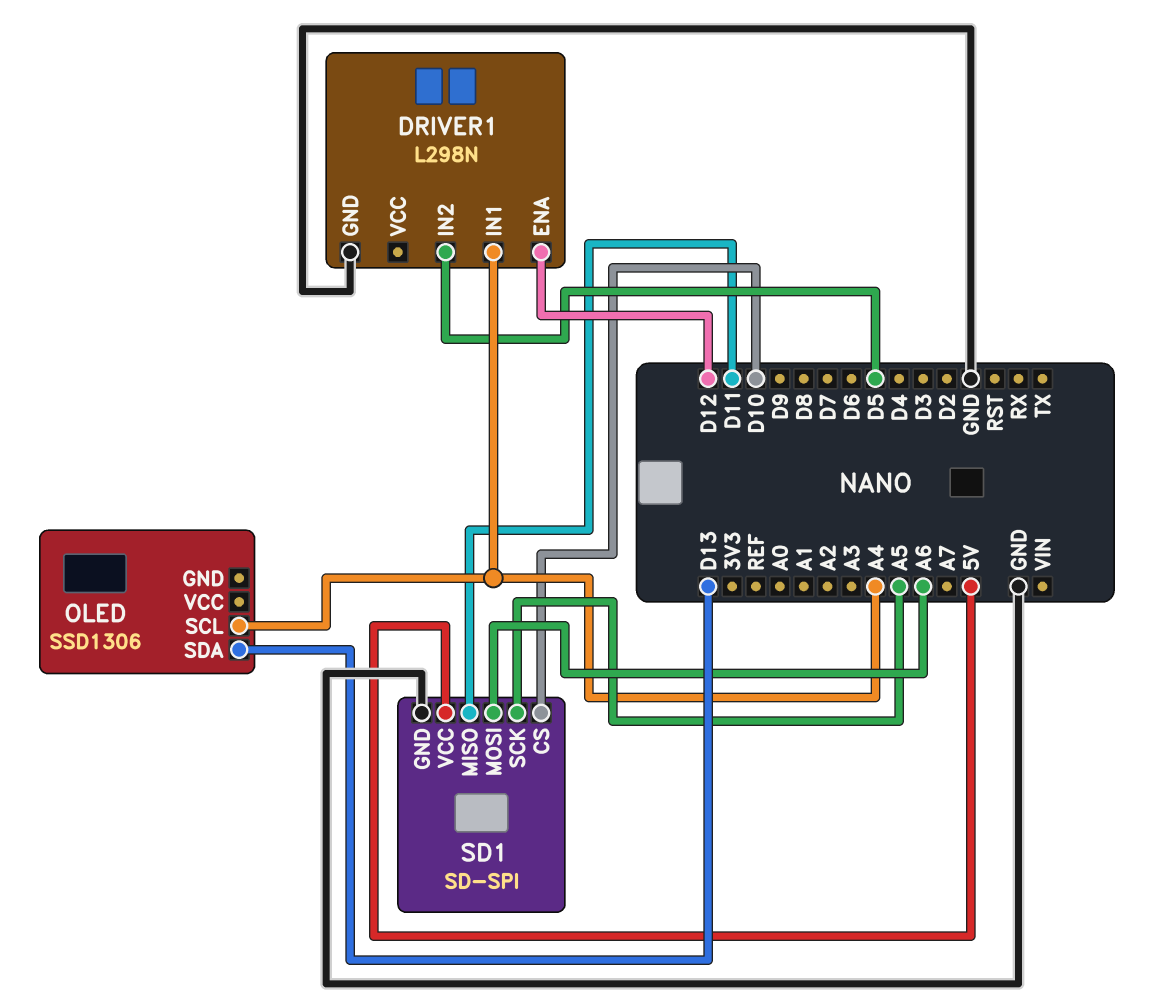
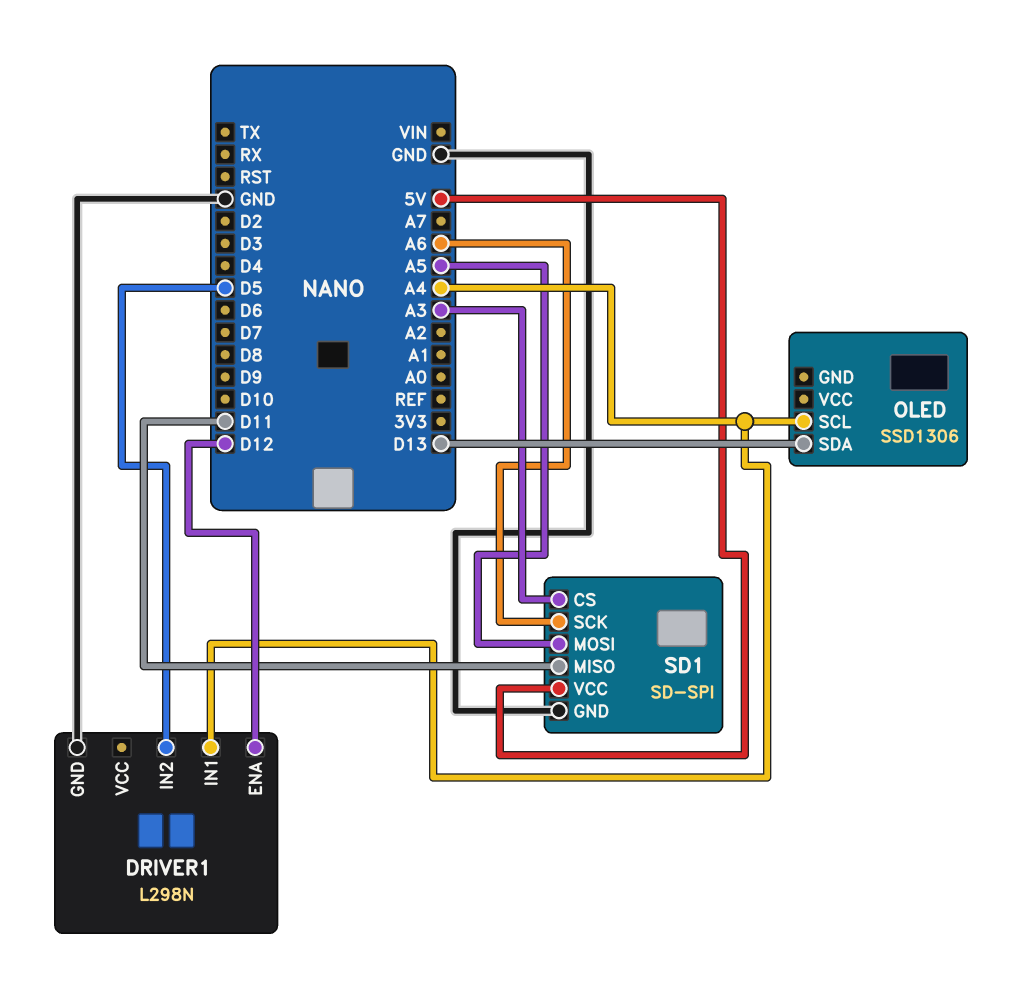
SD1 pin CS: D10 -> A3
SD1 pin MOSI: A6 -> A5
SD1 pin SCK: A5 -> A6

